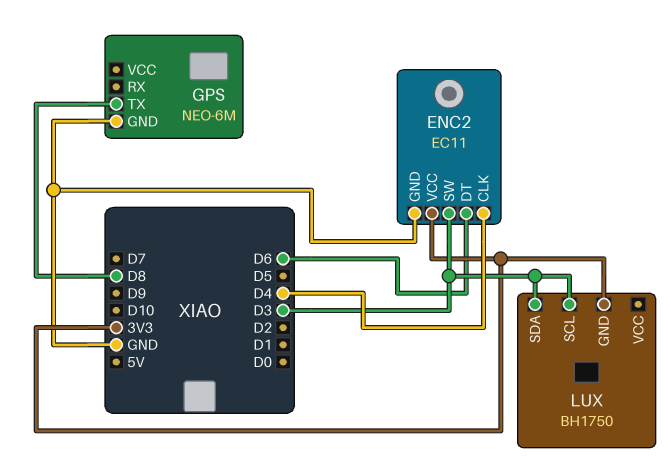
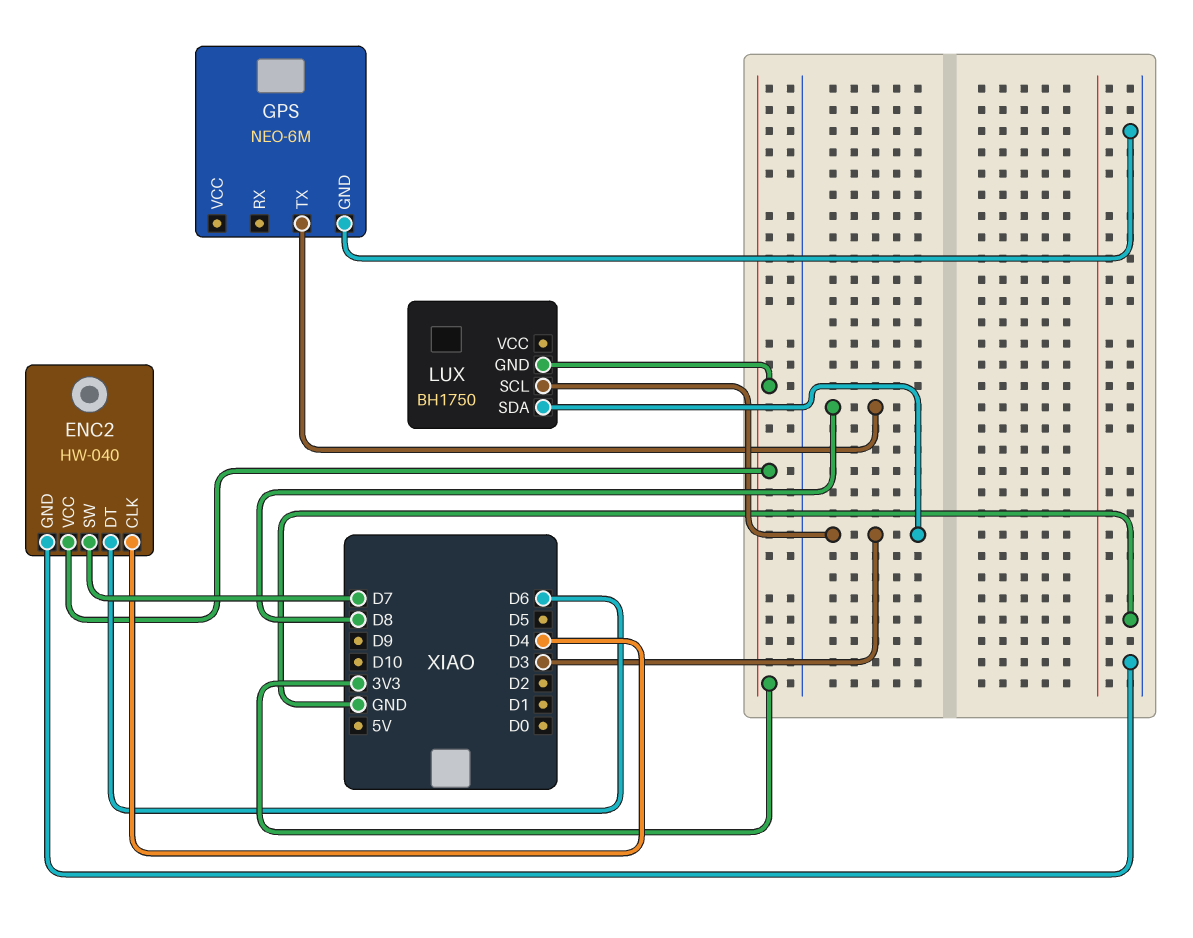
ENC2: EC11 -> HW-040
ENC2 pin SW: D3 -> D7

